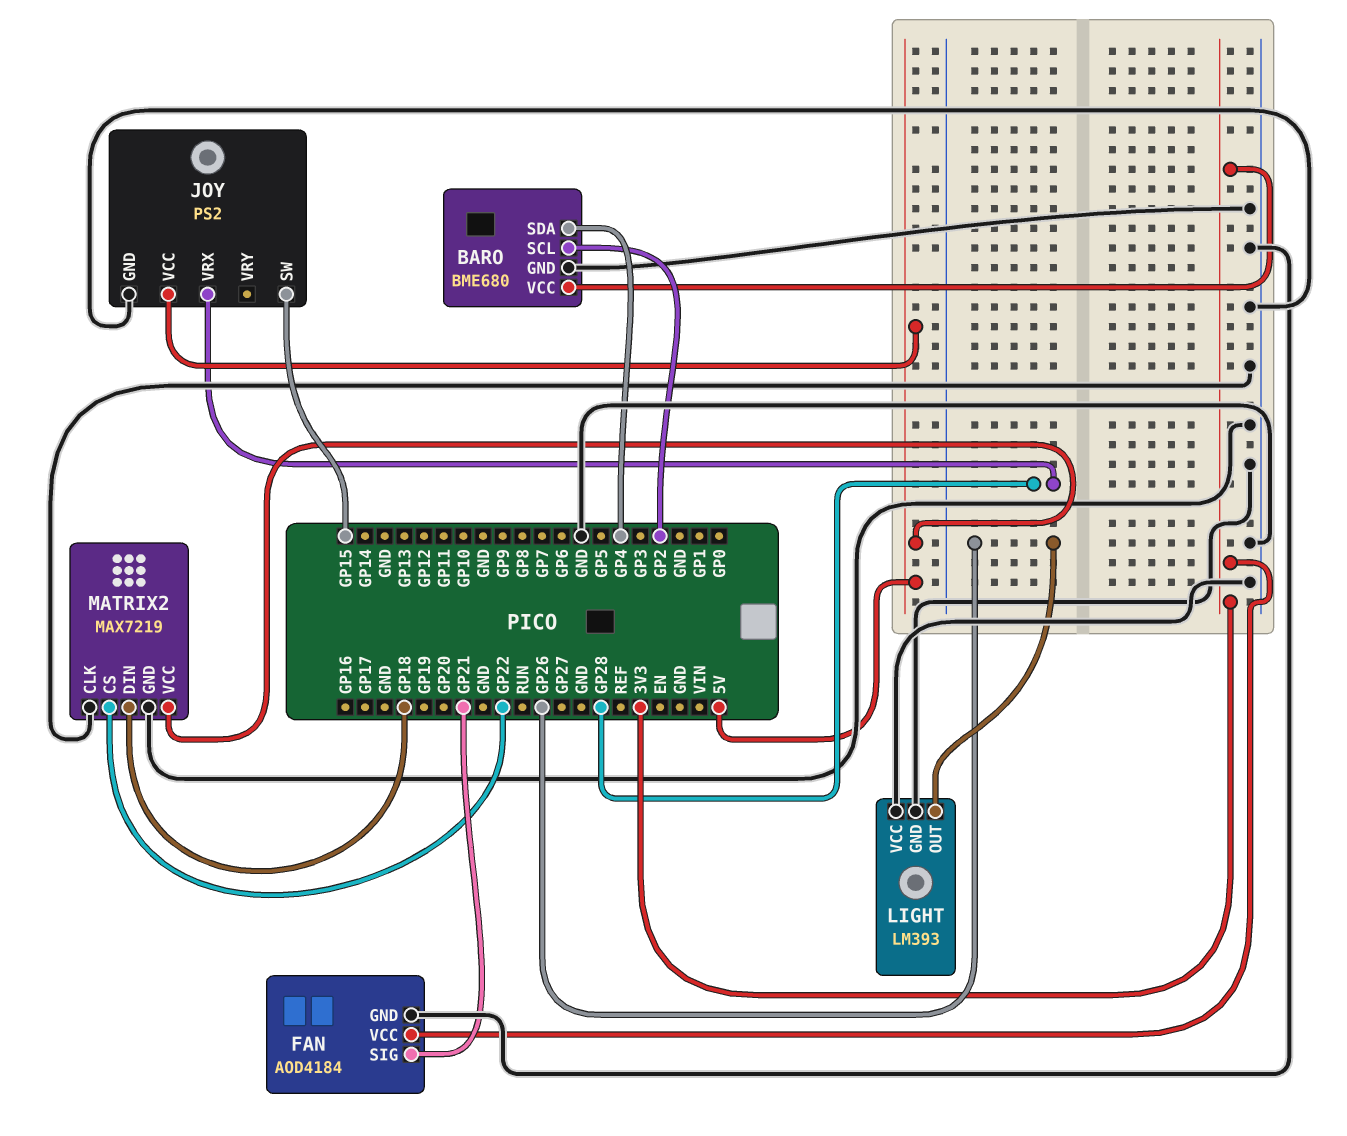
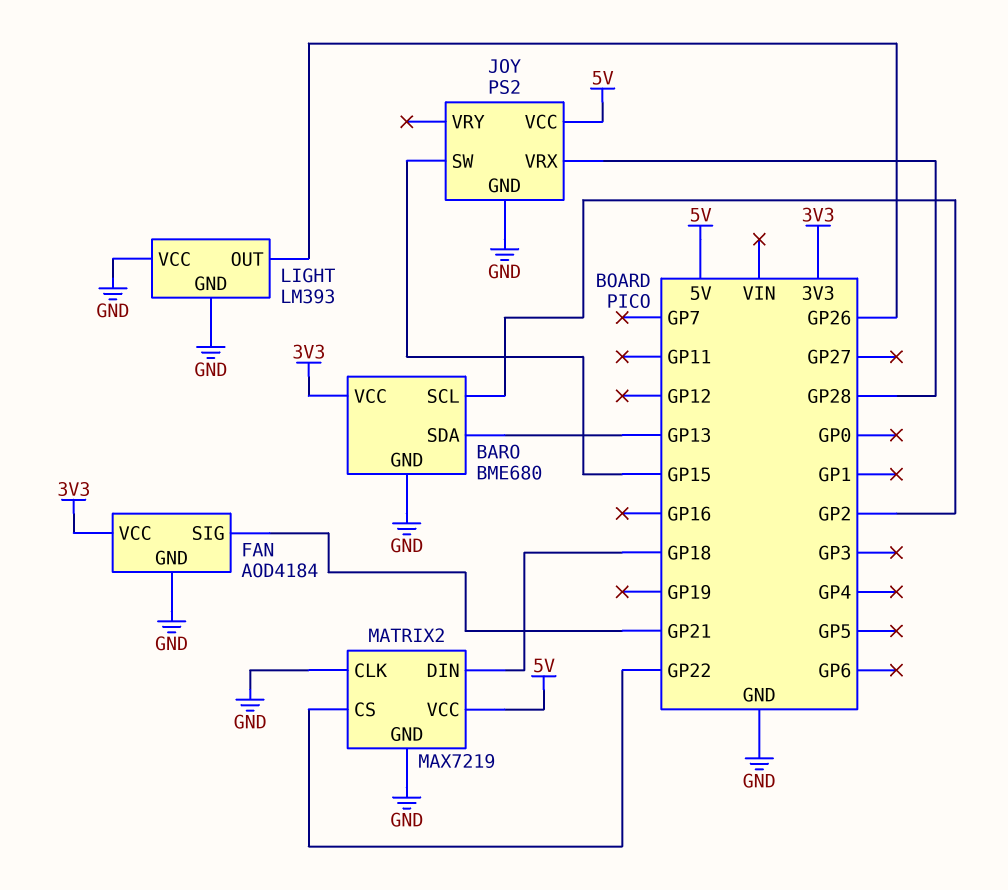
BARO pin SDA: GP4 -> GP13

